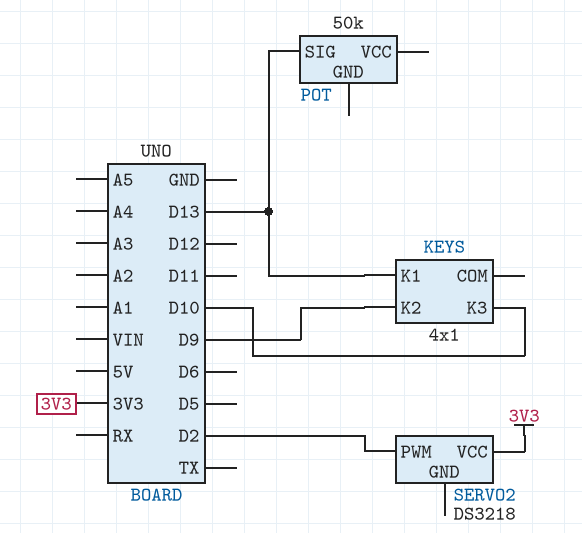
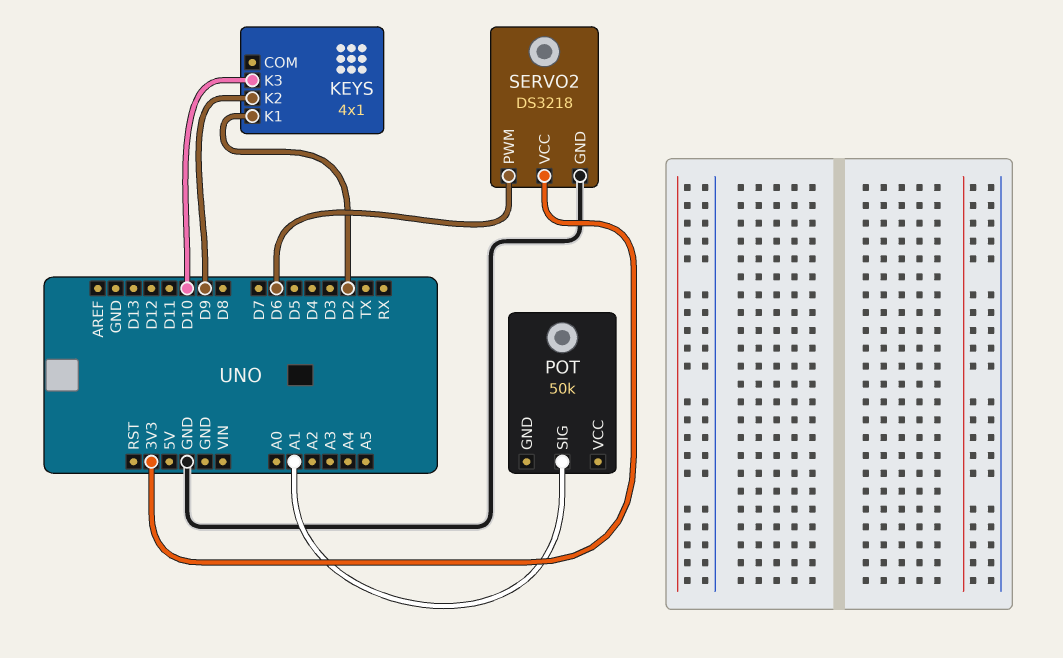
KEYS pin K1: D13 -> D2
POT pin SIG: D13 -> A1
SERVO2 pin GND: none -> GND
SERVO2 pin PWM: D2 -> D6

